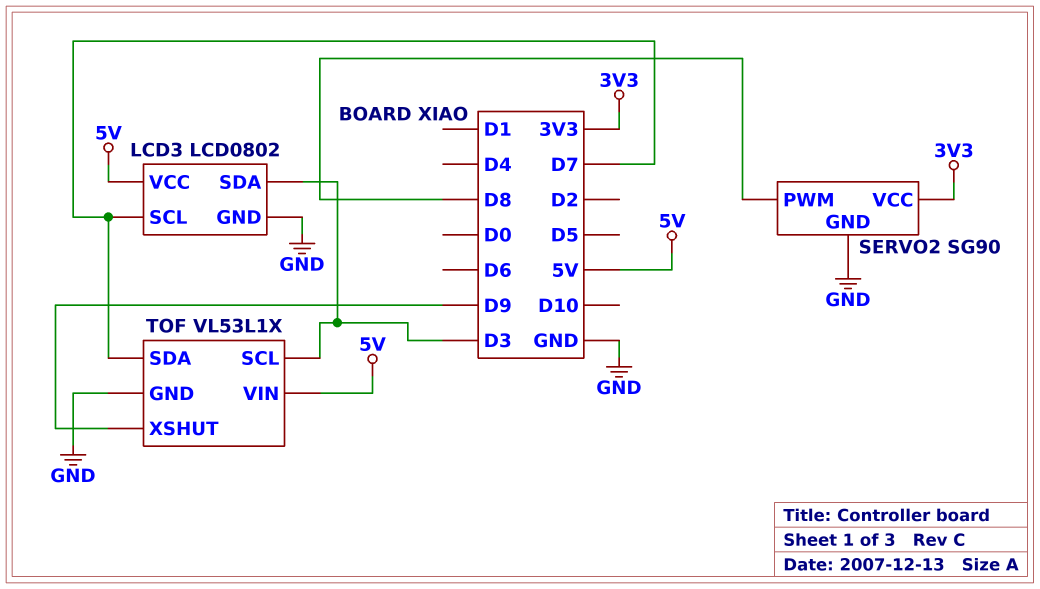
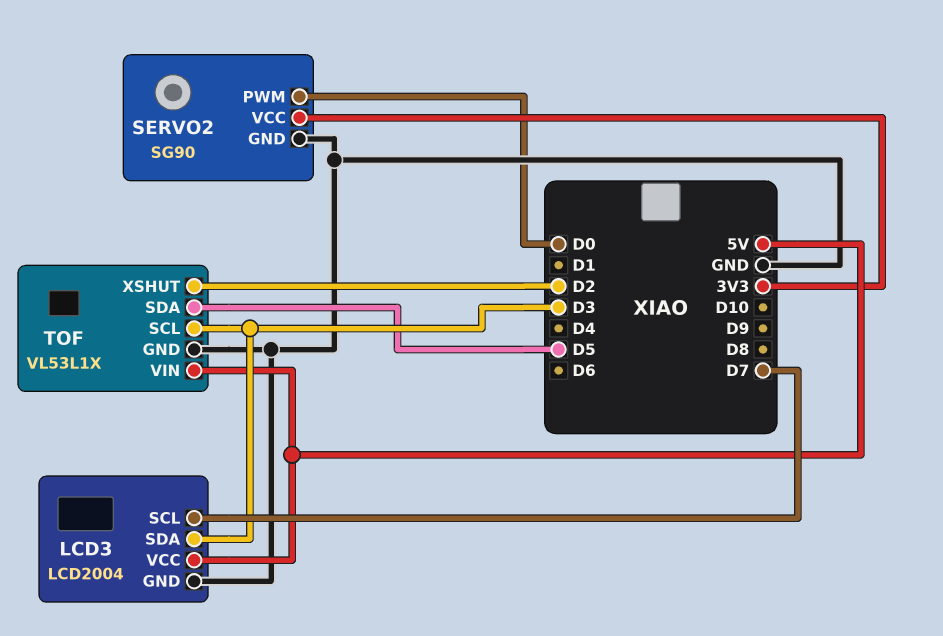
LCD3: LCD0802 -> LCD2004
SERVO2 pin PWM: D8 -> D0
TOF pin SDA: D7 -> D5
TOF pin XSHUT: D9 -> D2

